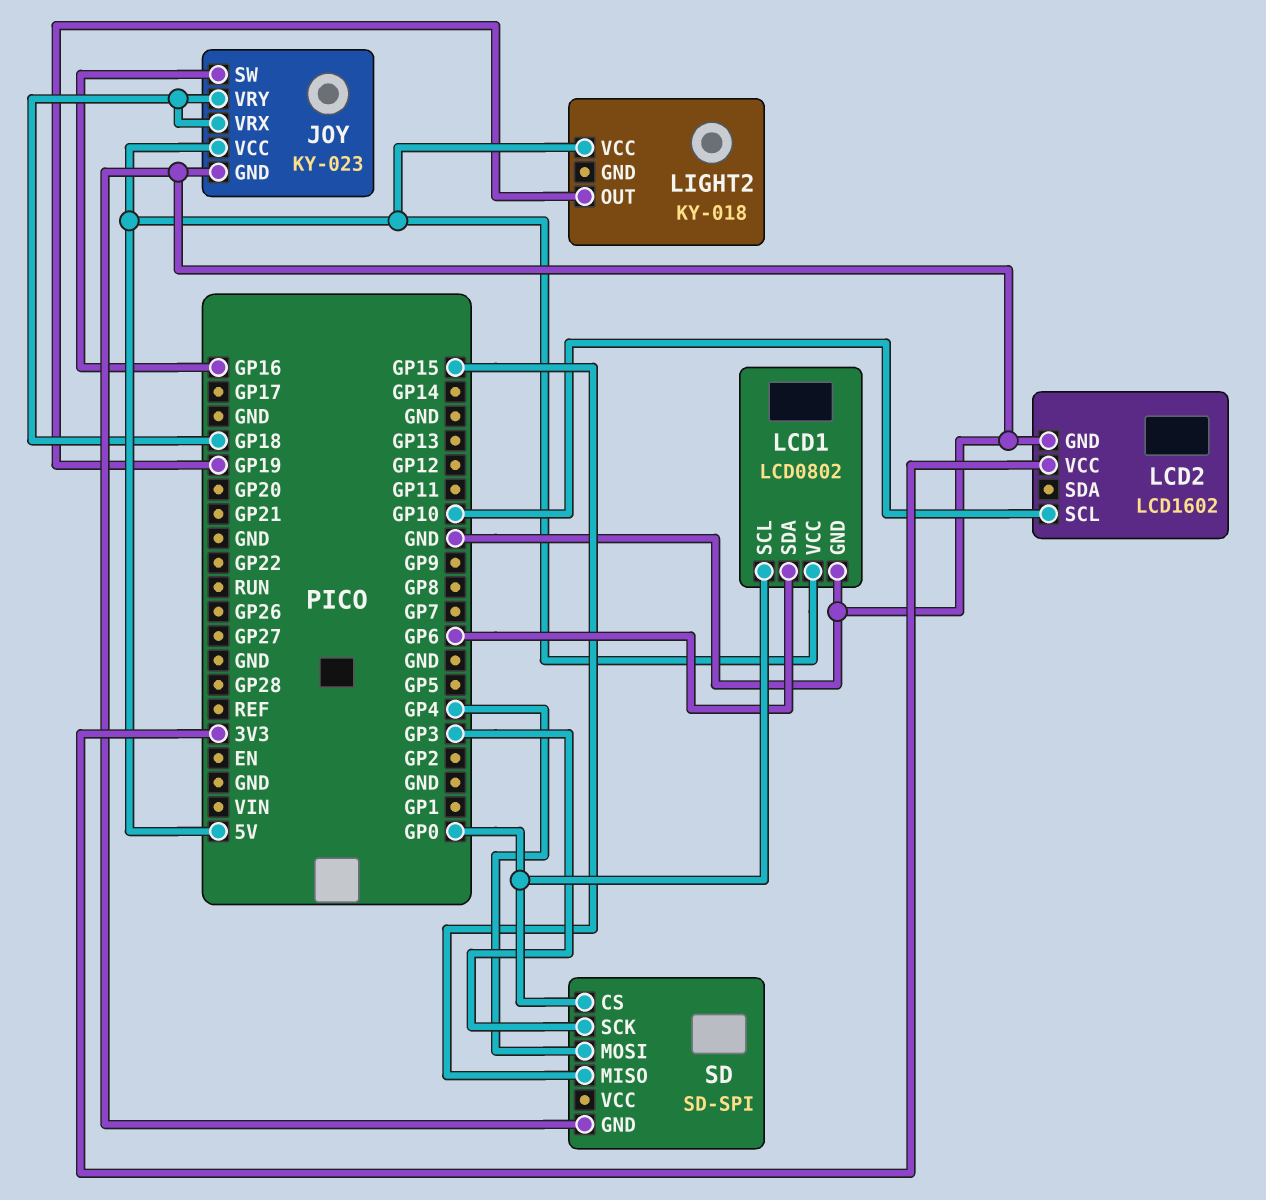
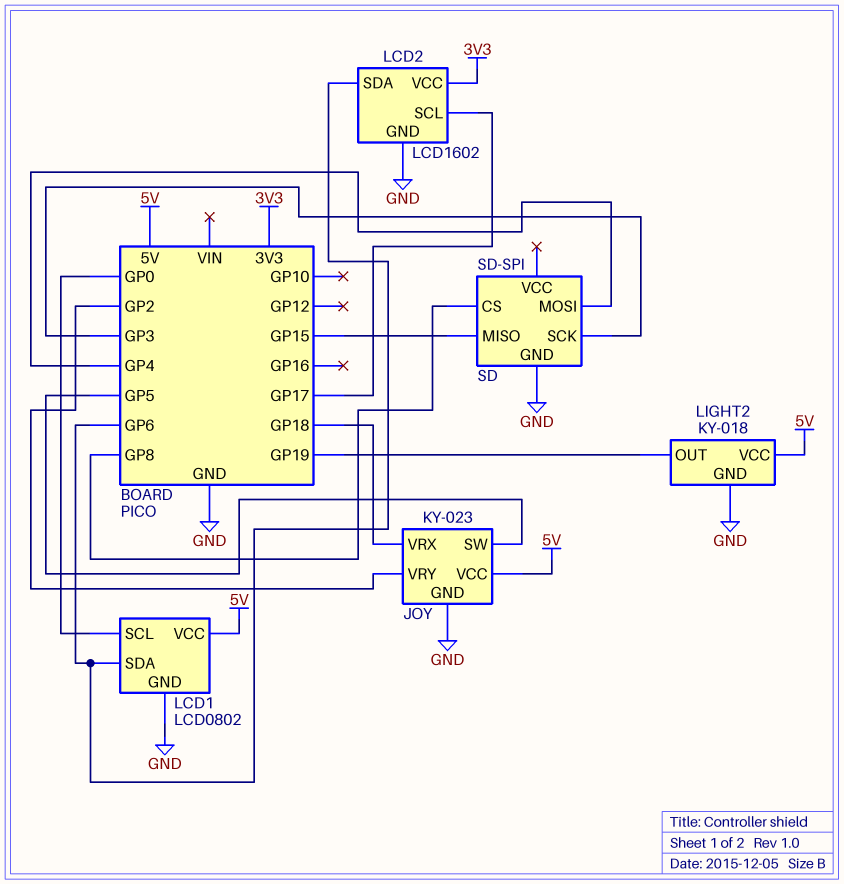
JOY pin SW: GP16 -> GP5
JOY pin VRY: GP18 -> GP2
LCD2 pin SCL: GP10 -> GP17
LCD2 pin SDA: none -> GP6
LIGHT2 pin GND: none -> GND
SD pin CS: GP0 -> GP8

